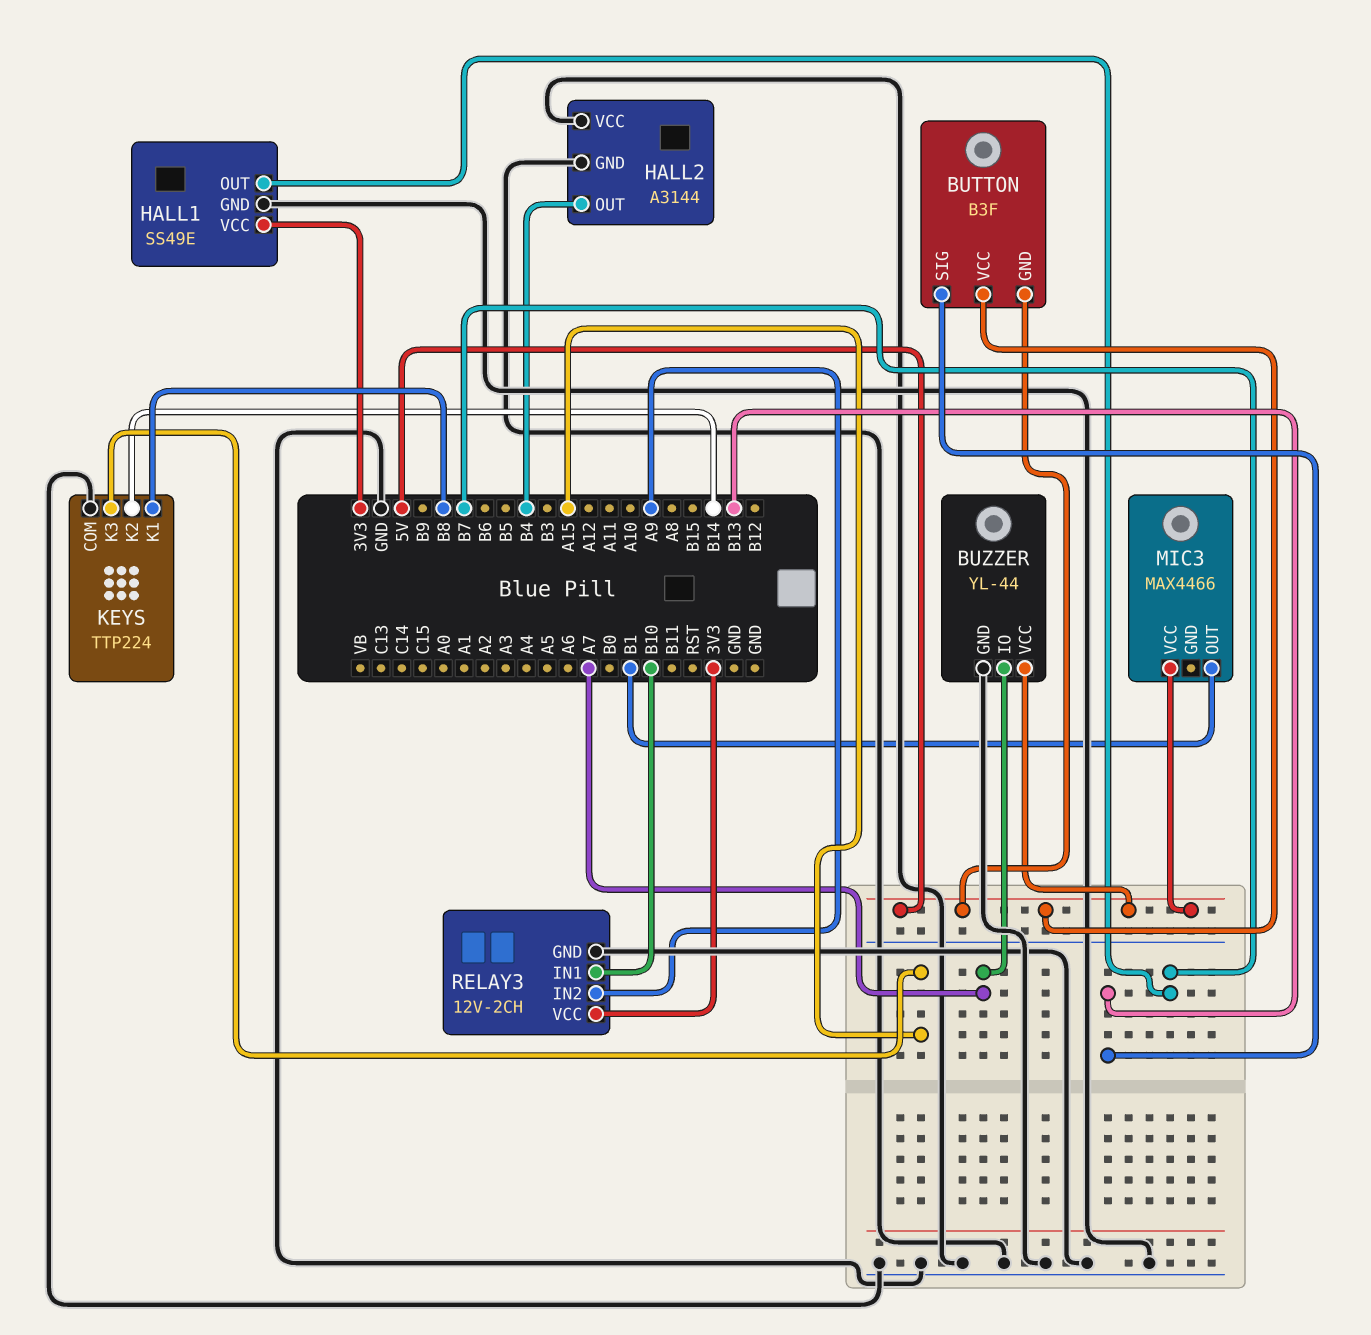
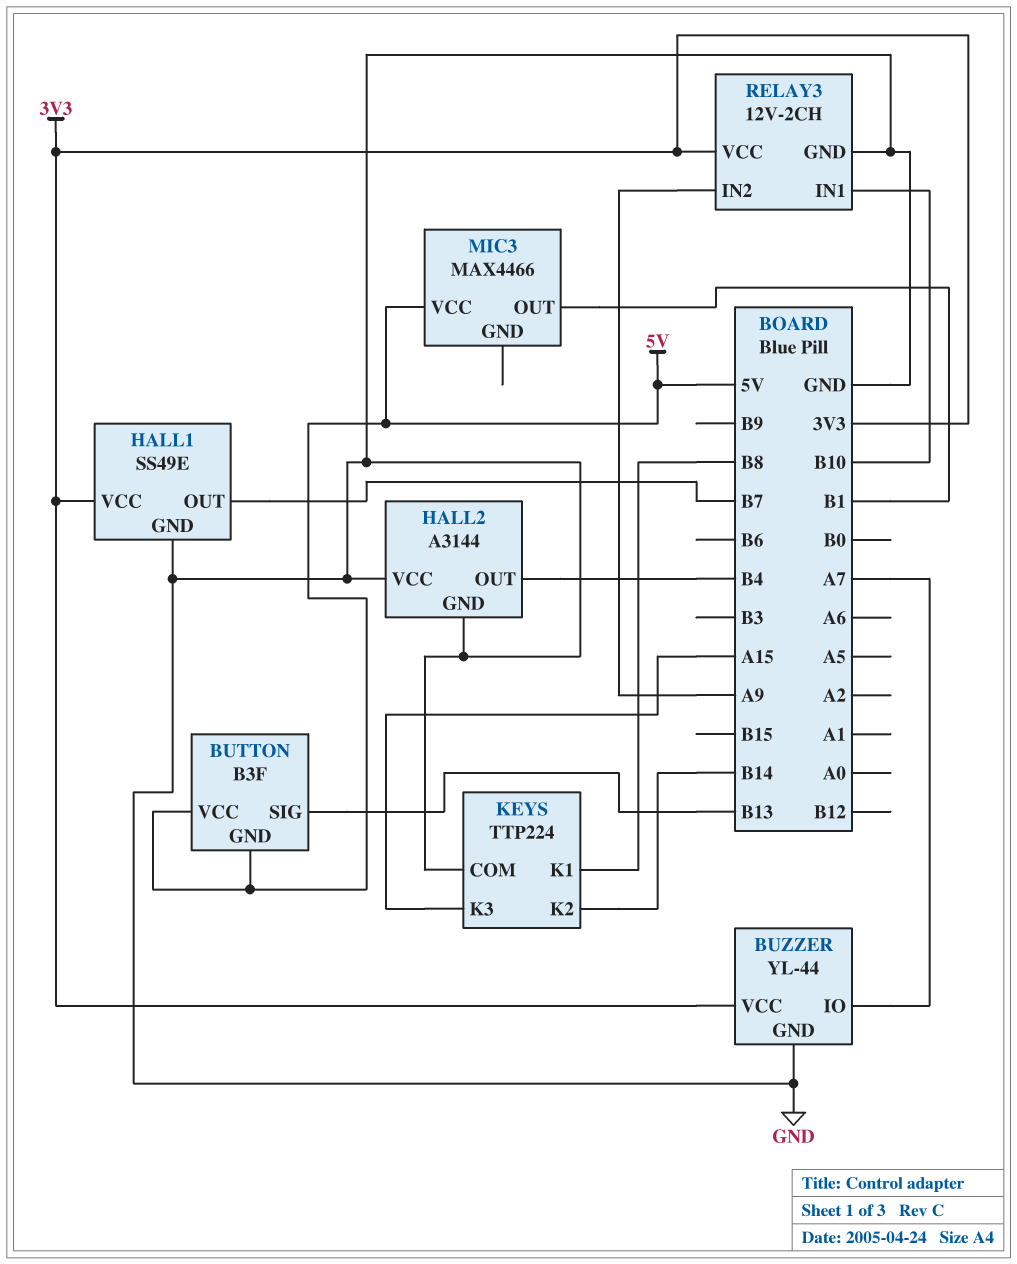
BUZZER pin VCC: 5V -> 3V3

